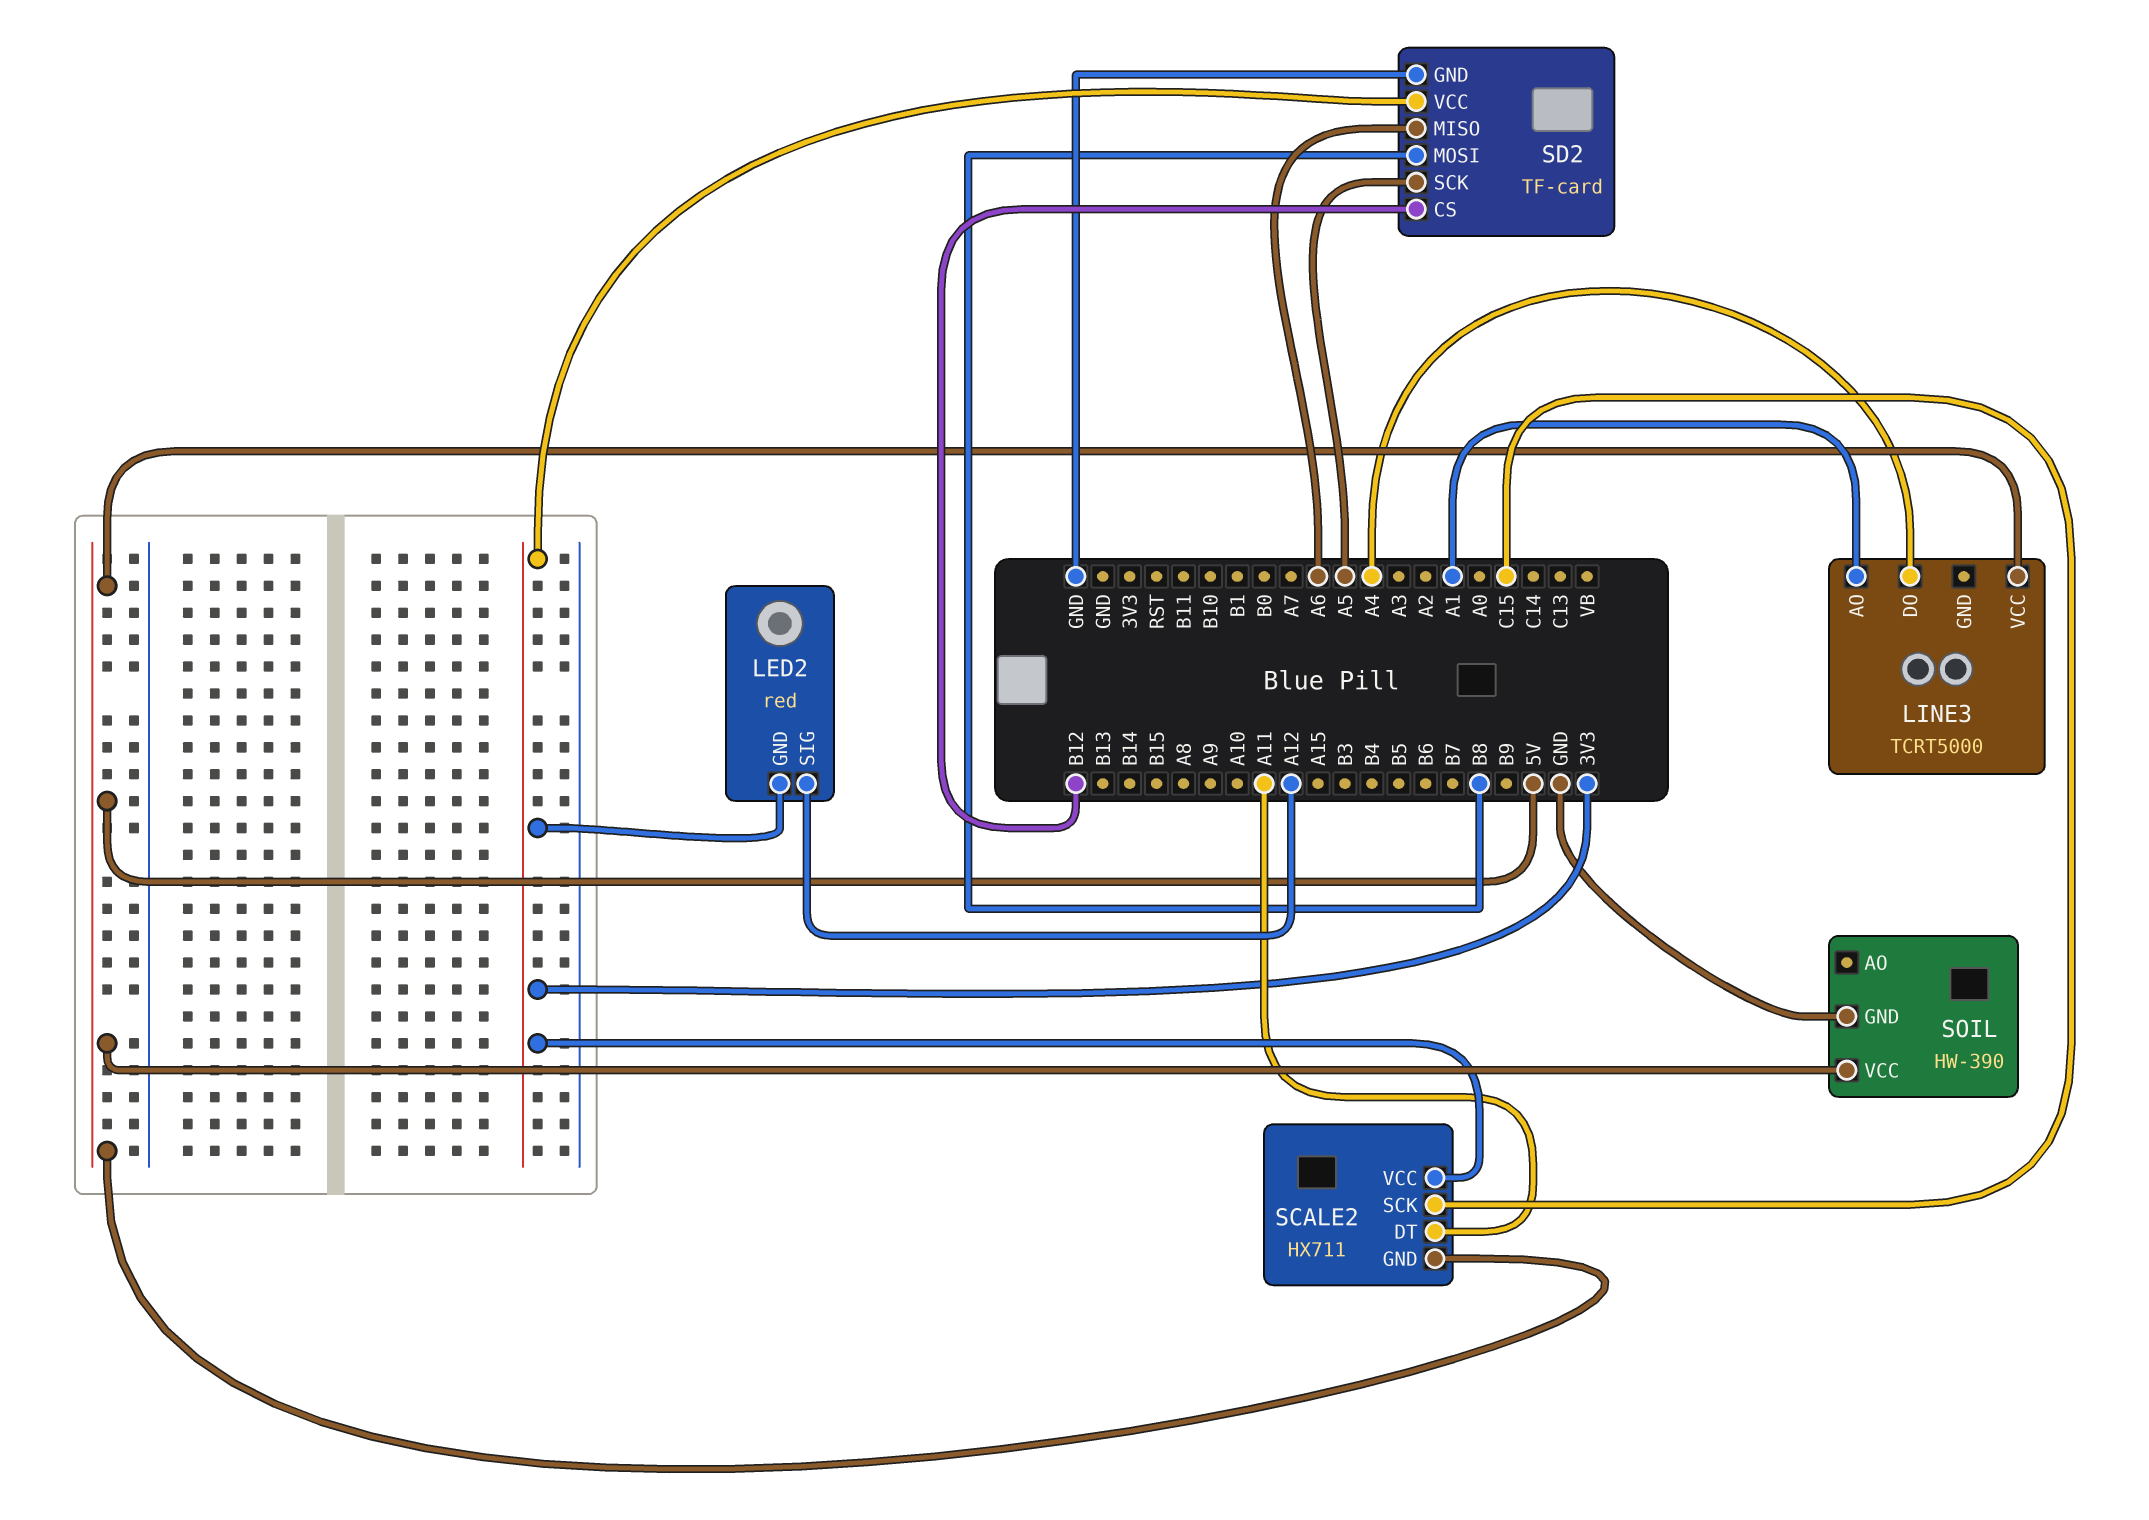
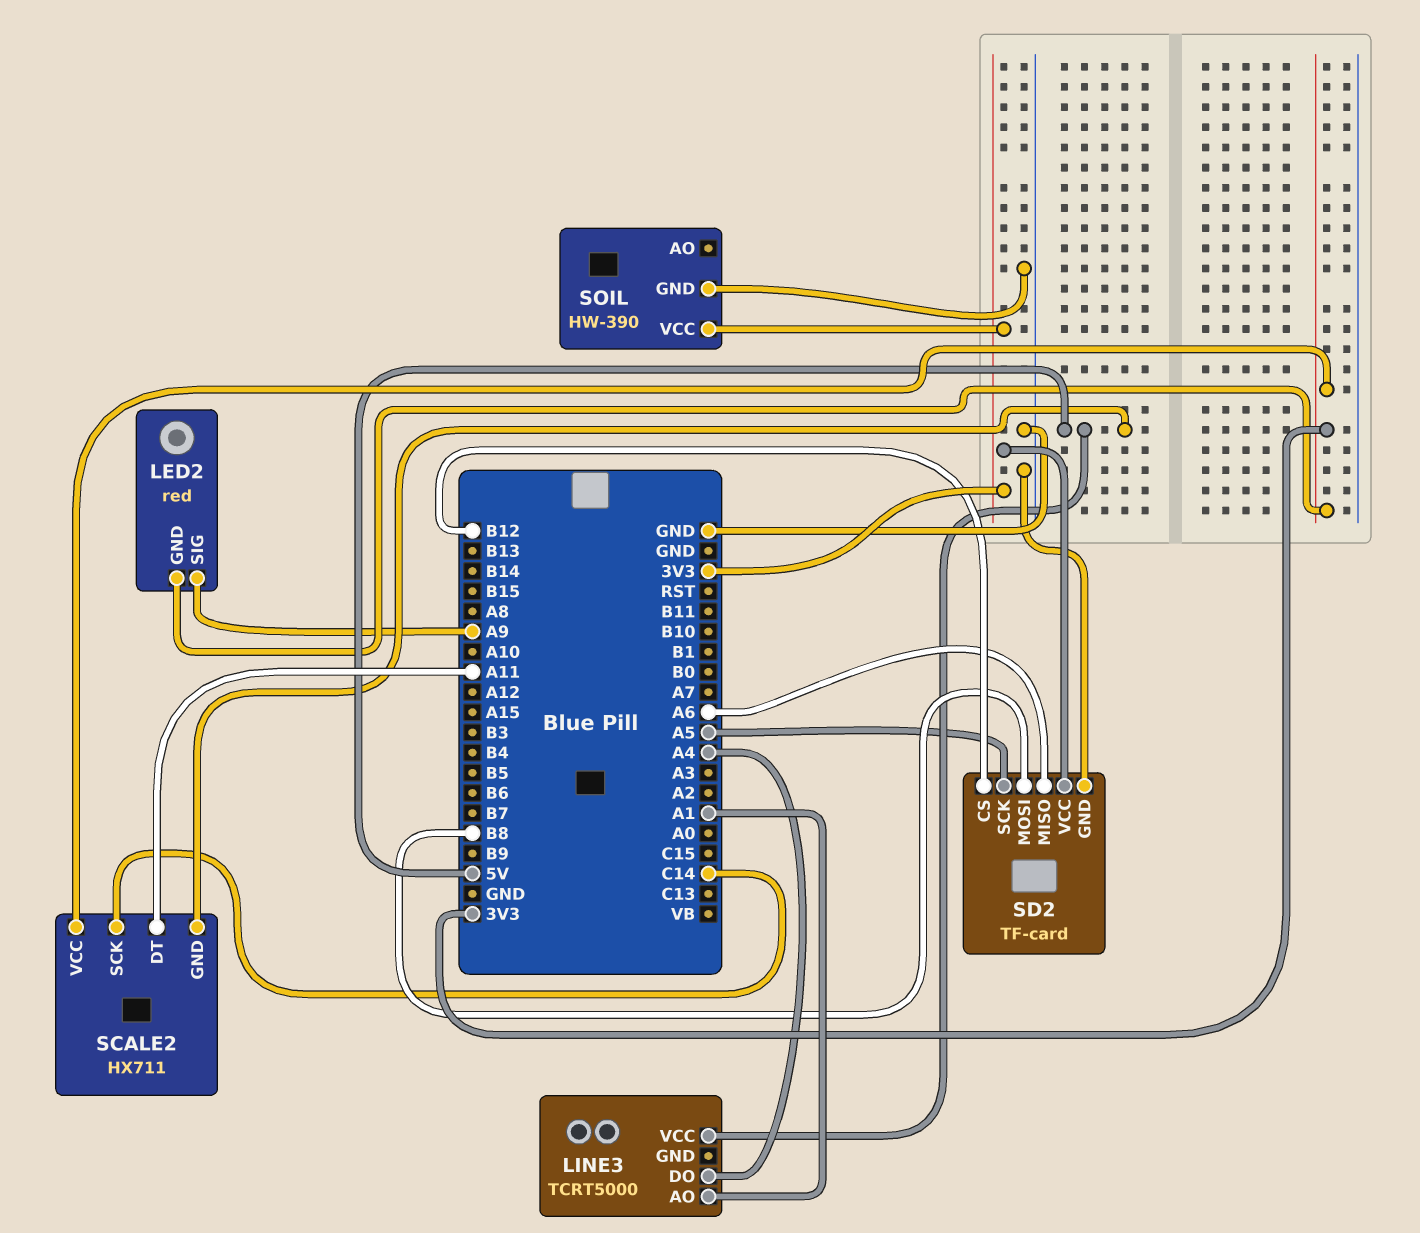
LED2 pin SIG: A12 -> A9
SCALE2 pin SCK: C15 -> C14
SOIL pin VCC: 5V -> 3V3

